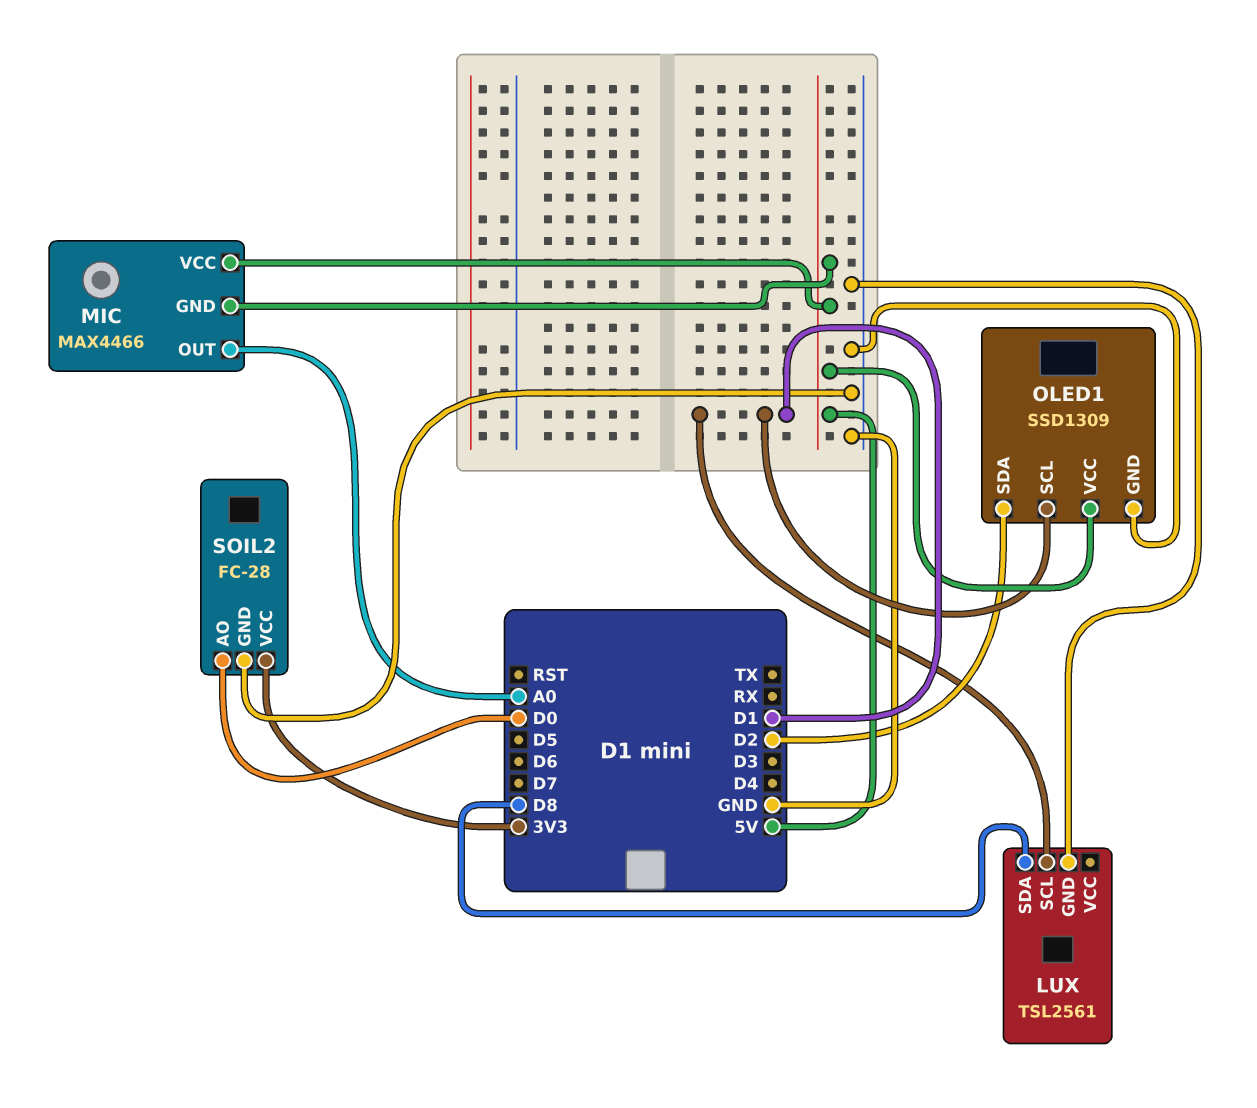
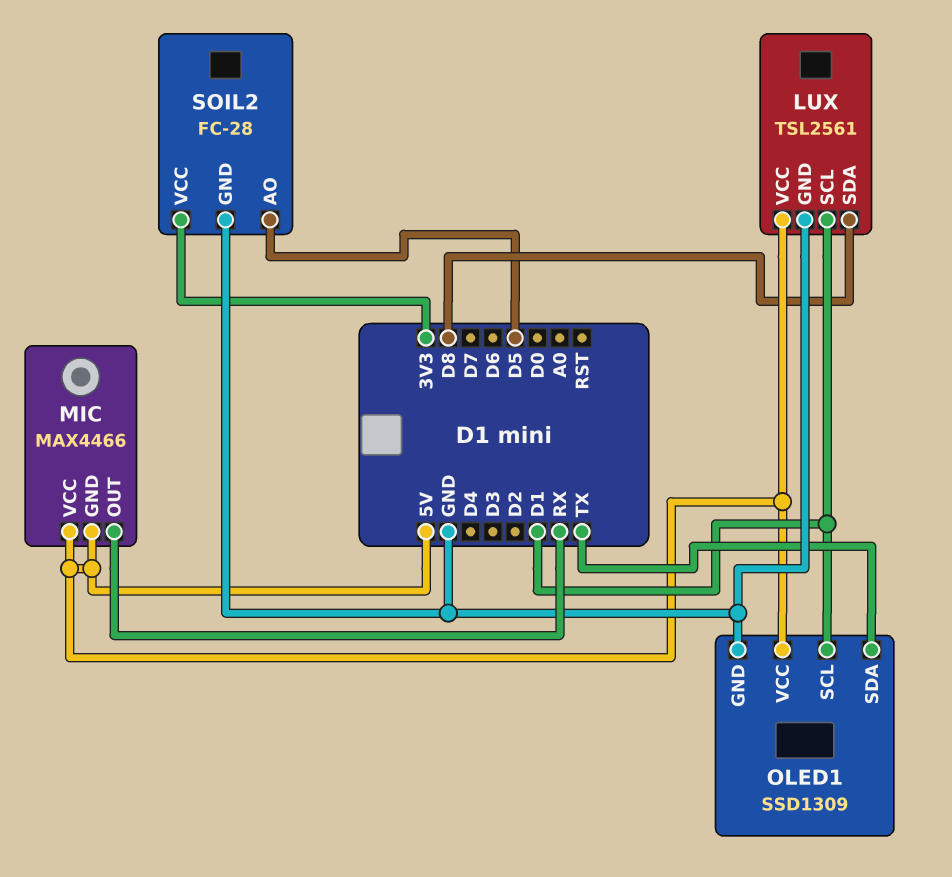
LUX pin VCC: none -> 5V
MIC pin OUT: A0 -> RX
OLED1 pin SDA: D2 -> TX
SOIL2 pin AO: D0 -> D5

